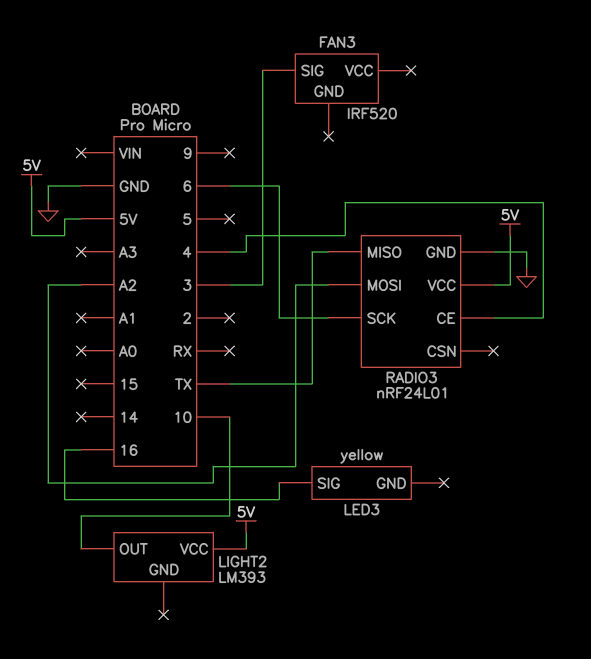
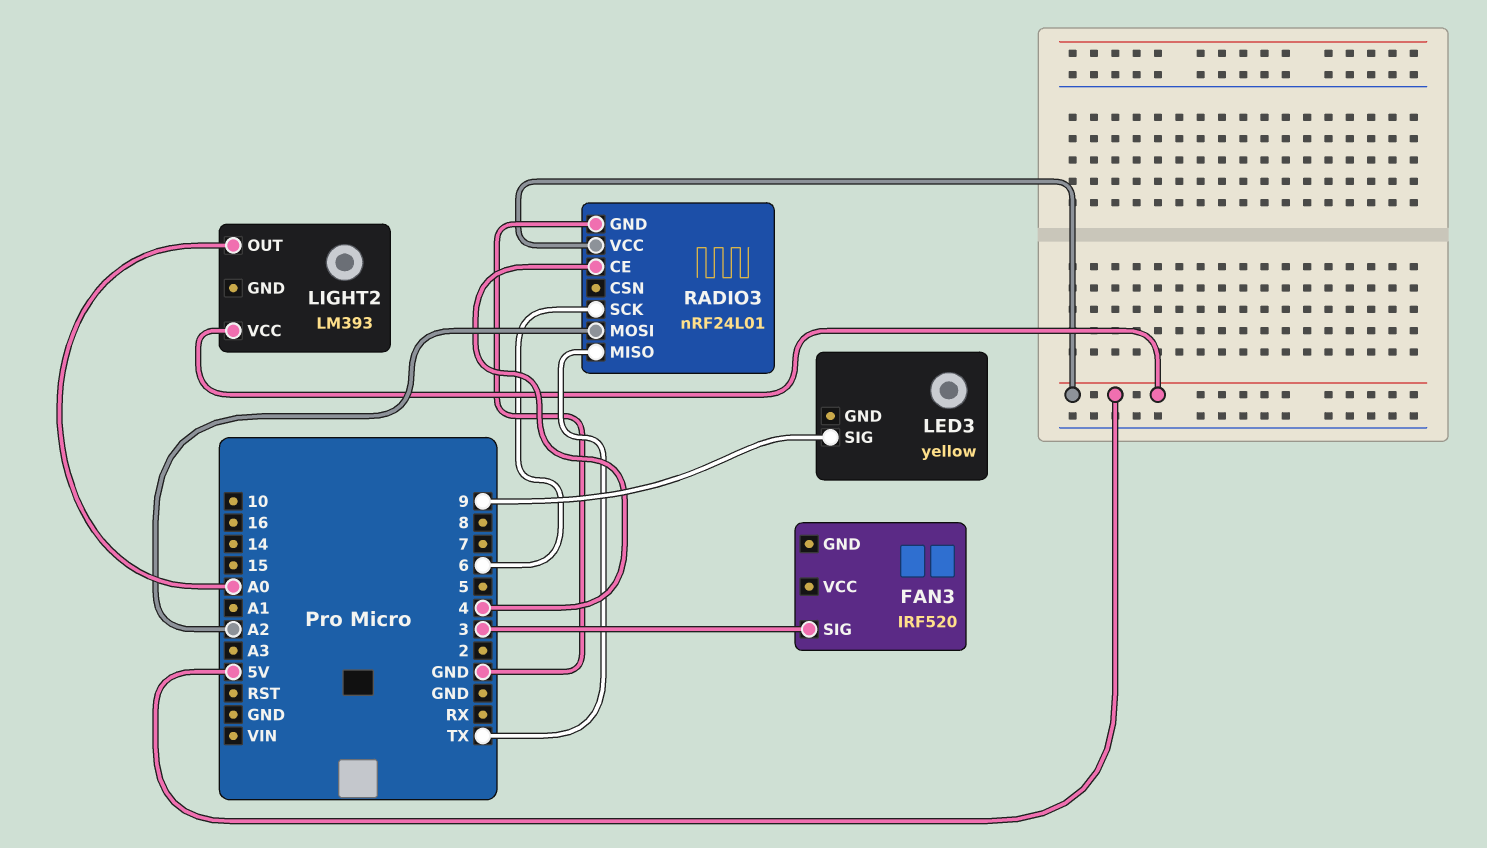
LED3 pin SIG: 16 -> 9
LIGHT2 pin OUT: 10 -> A0

